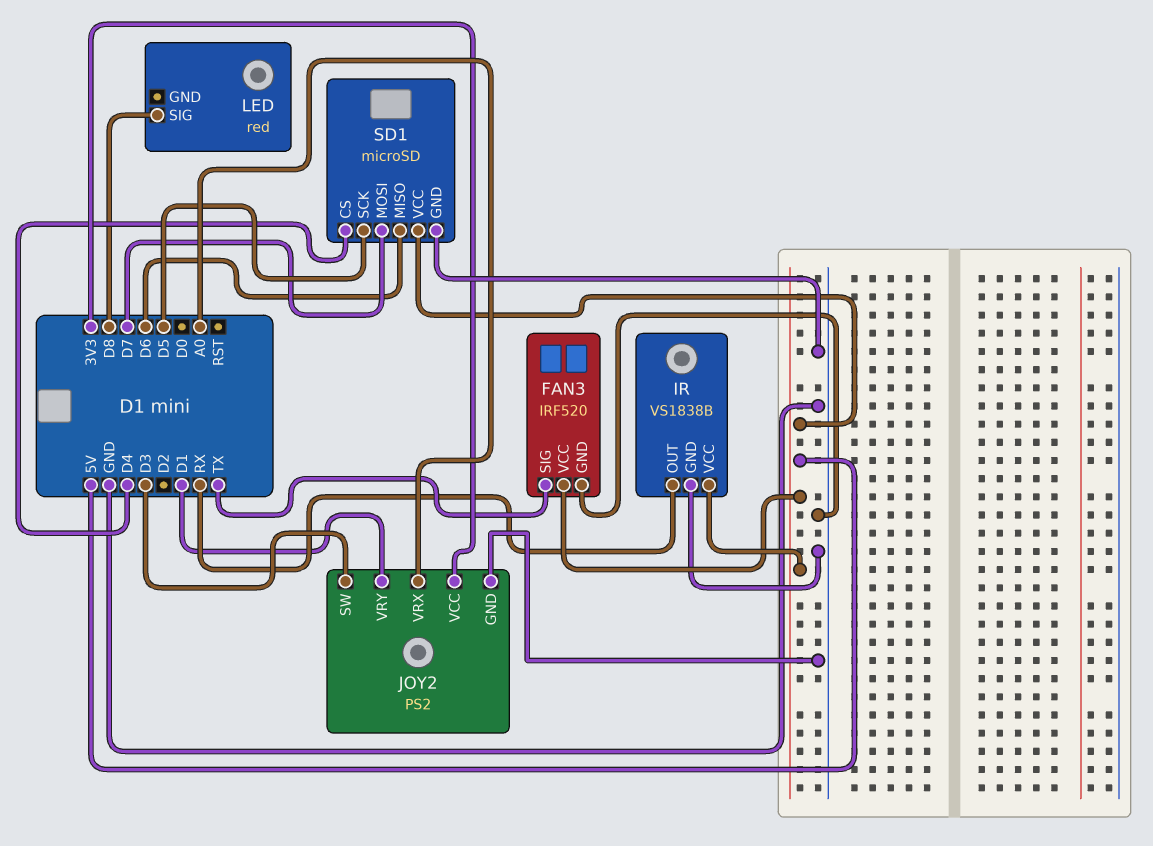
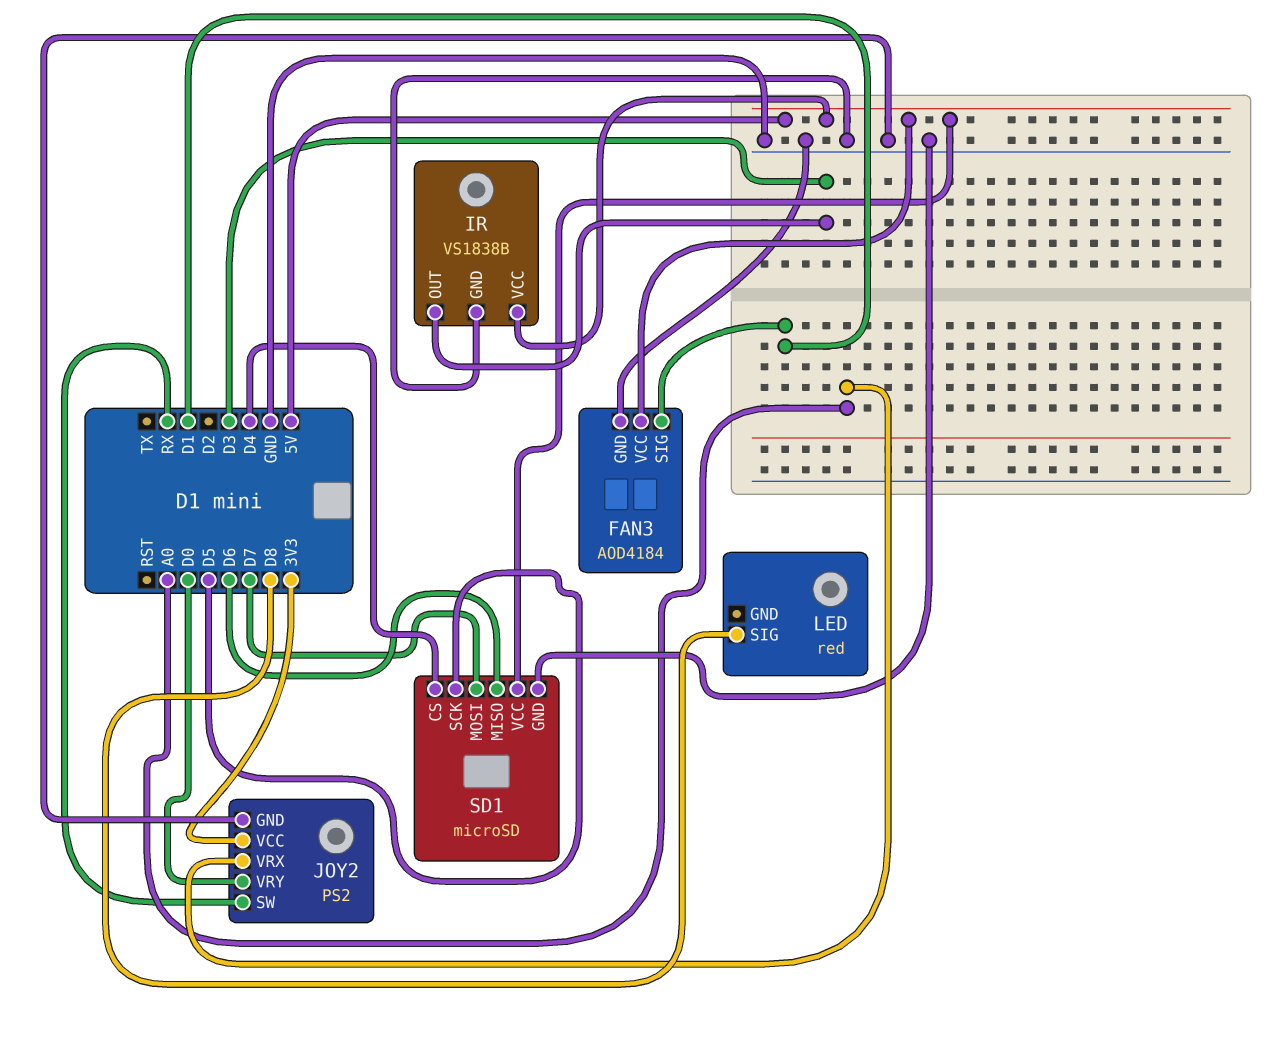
FAN3: IRF520 -> AOD4184
FAN3 pin SIG: TX -> D1
IR pin OUT: RX -> D3
JOY2 pin SW: D3 -> RX
JOY2 pin VRY: D1 -> D0

